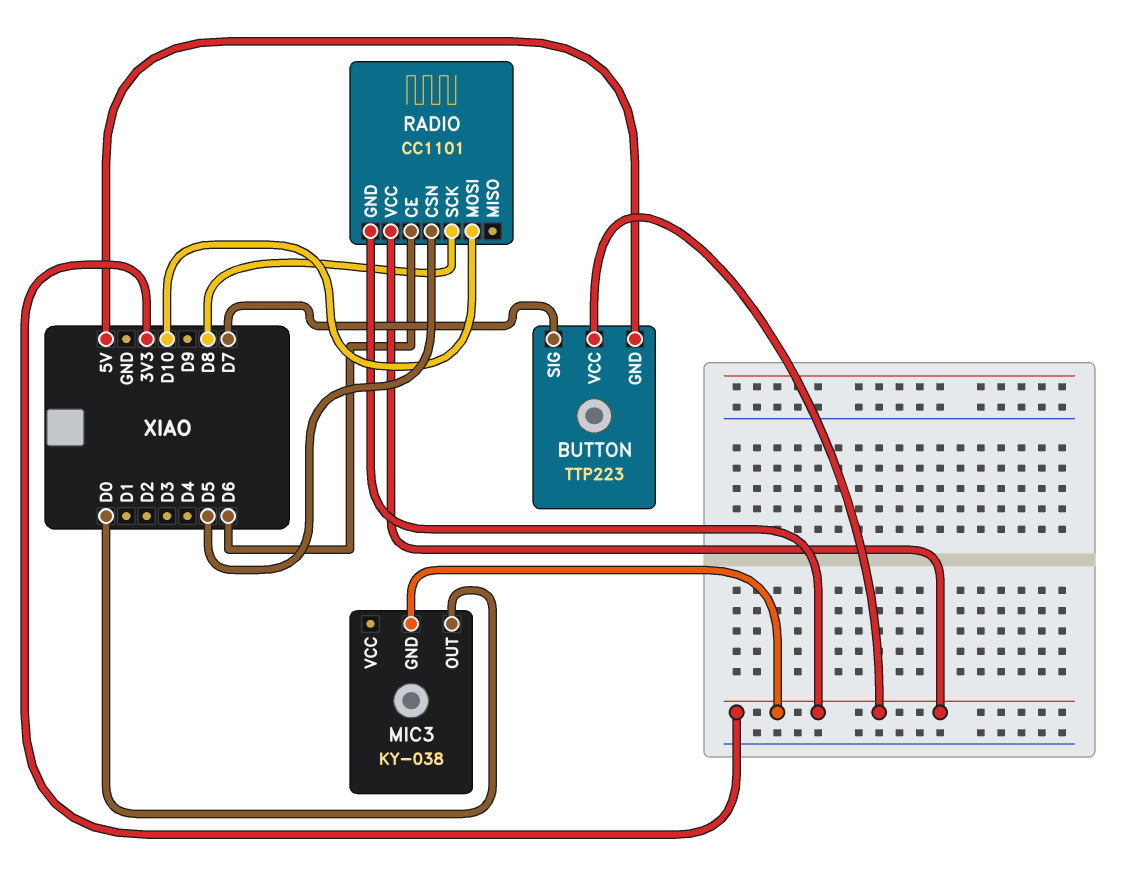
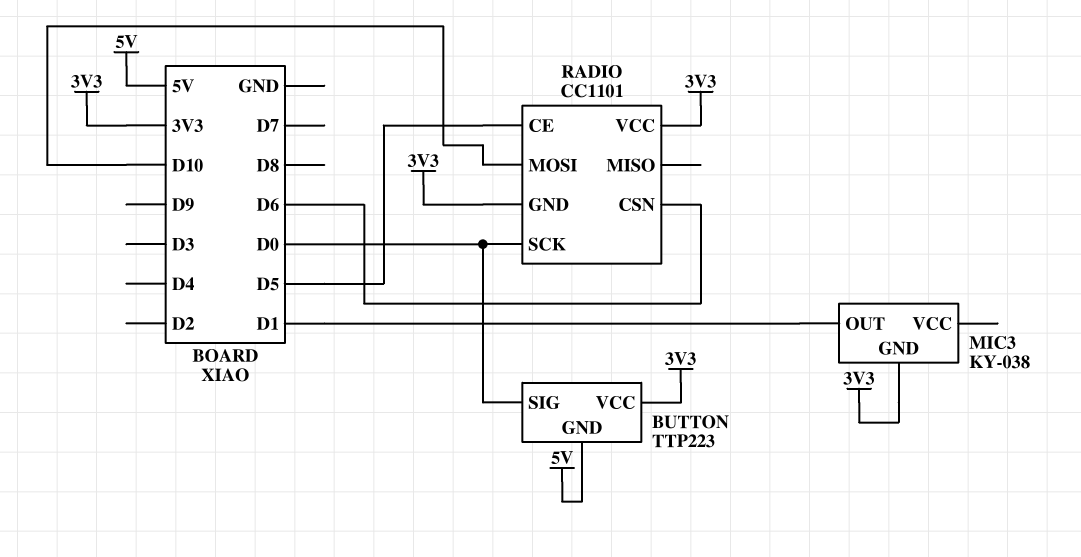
BUTTON pin SIG: D7 -> D0
MIC3 pin OUT: D0 -> D1
RADIO pin CE: D6 -> D5
RADIO pin CSN: D5 -> D6
RADIO pin SCK: D8 -> D0

